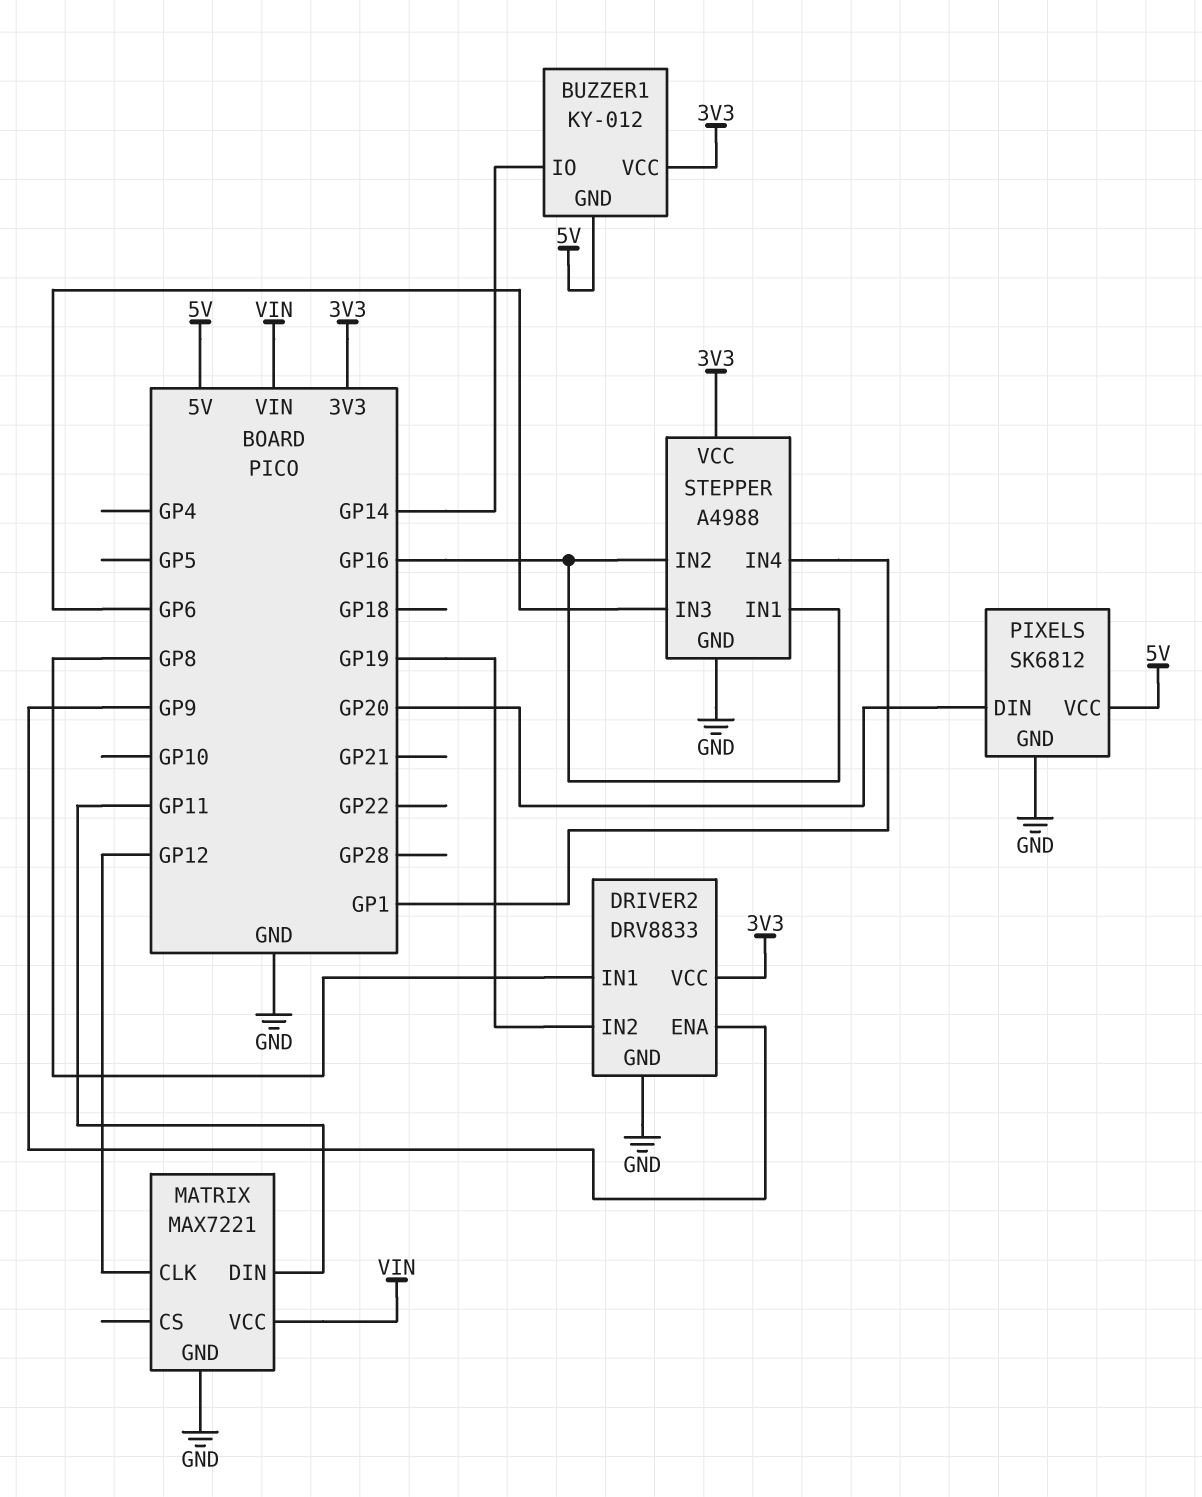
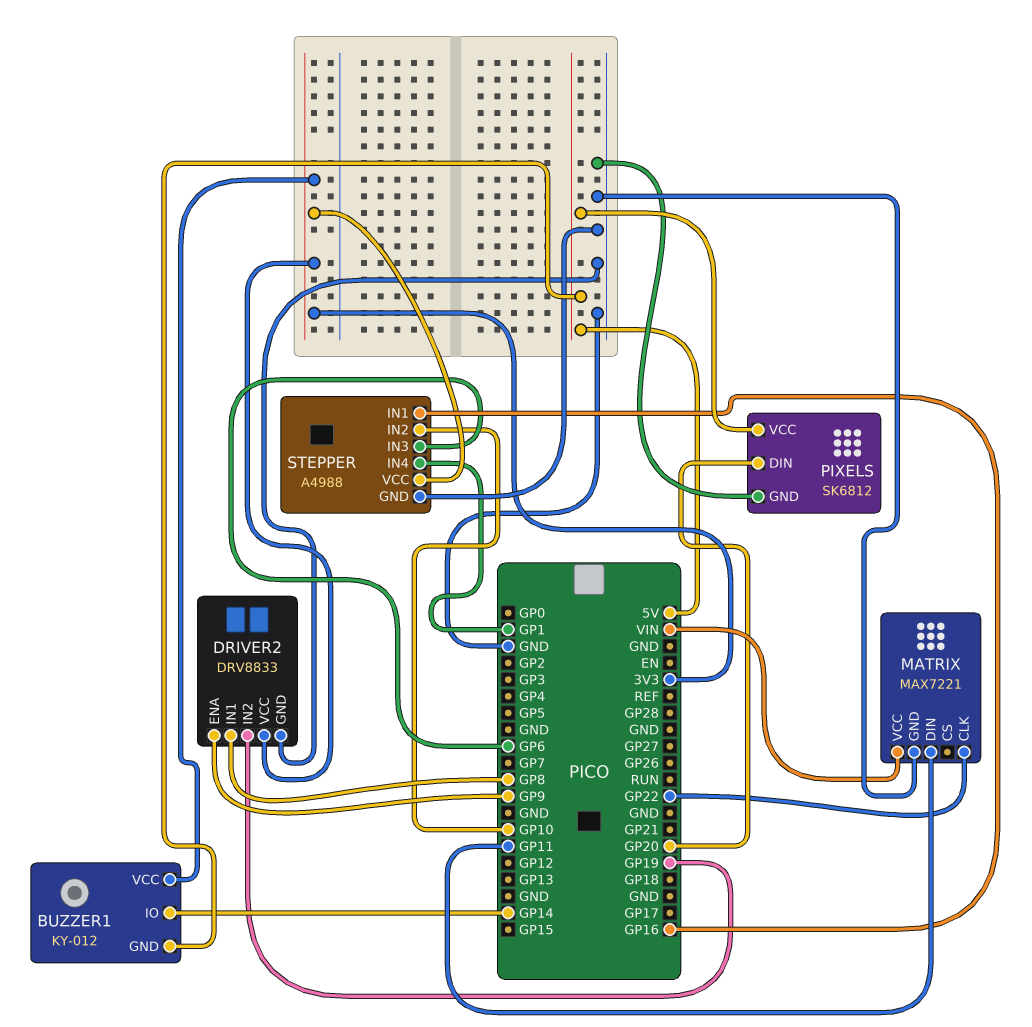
MATRIX pin CLK: GP12 -> GP22
STEPPER pin IN2: GP16 -> GP10

